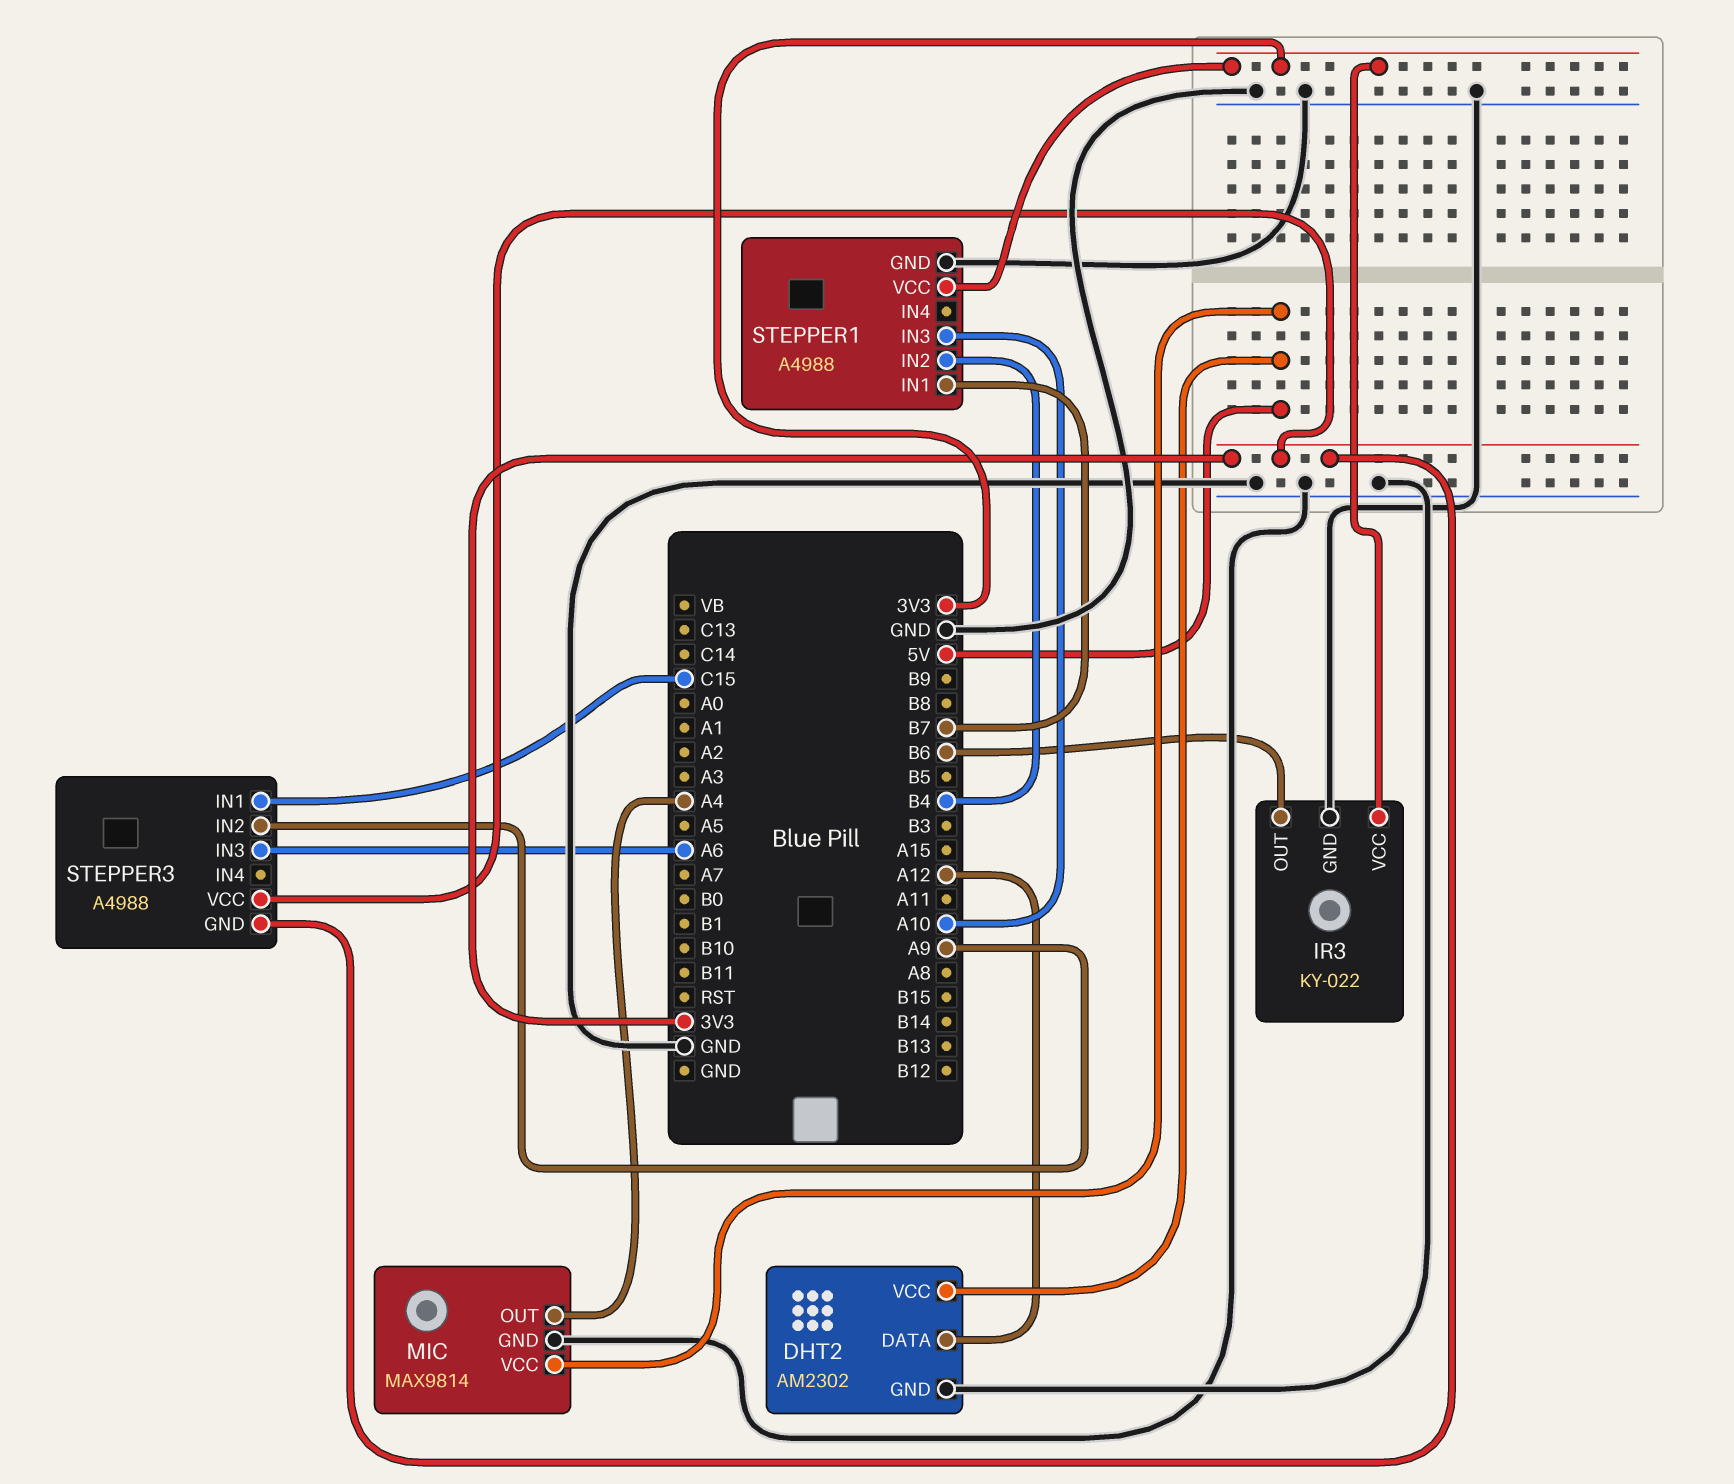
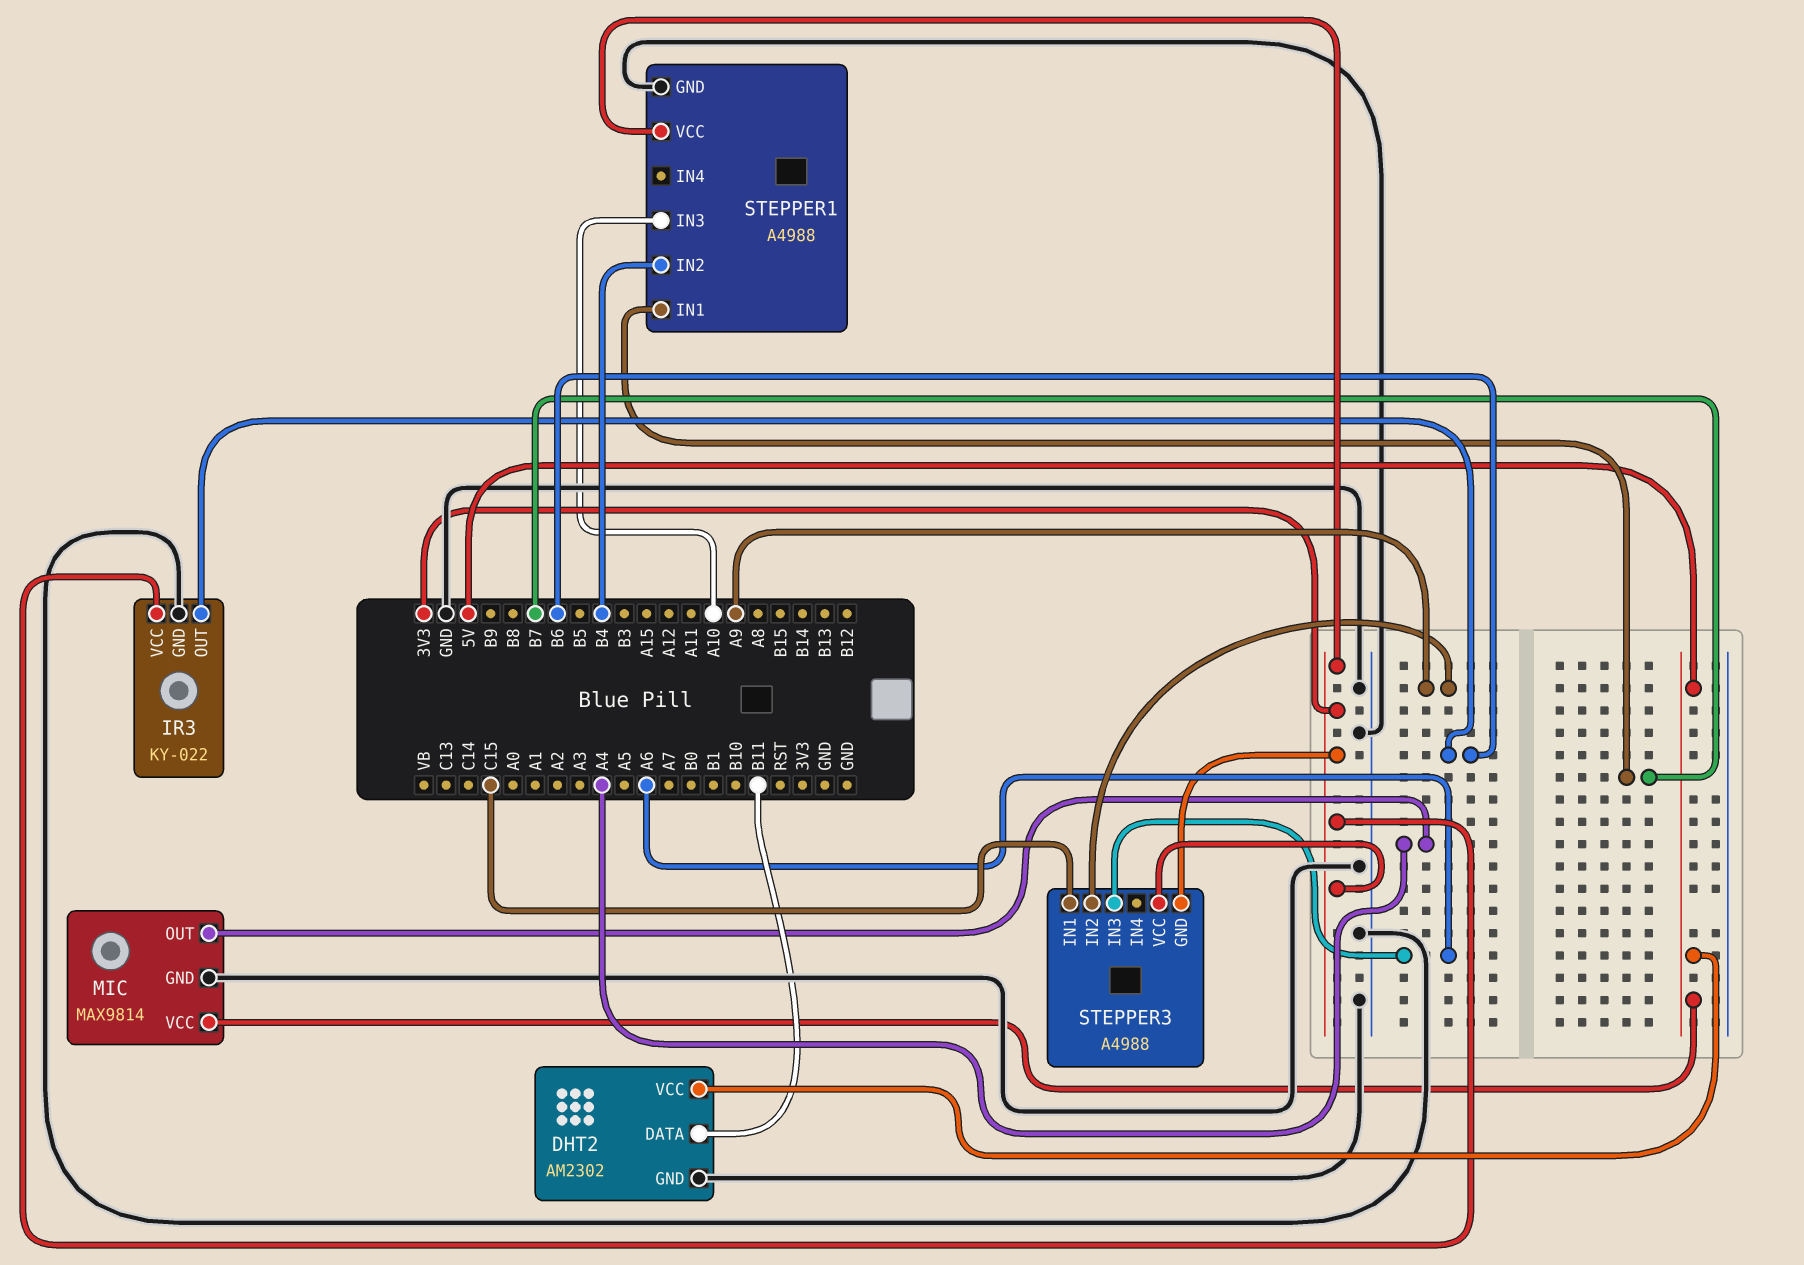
DHT2 pin DATA: A12 -> B11

